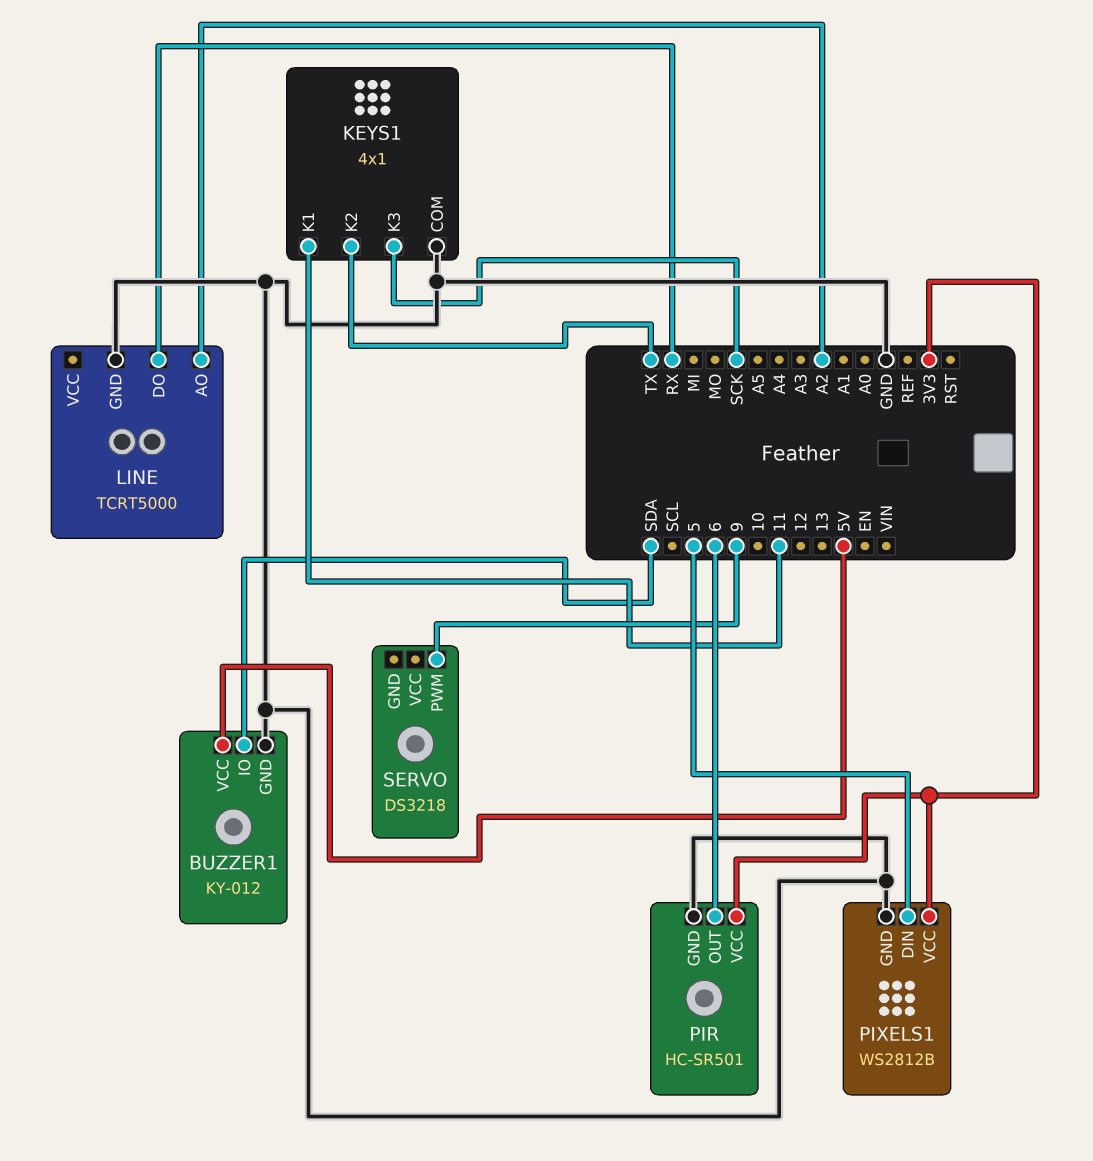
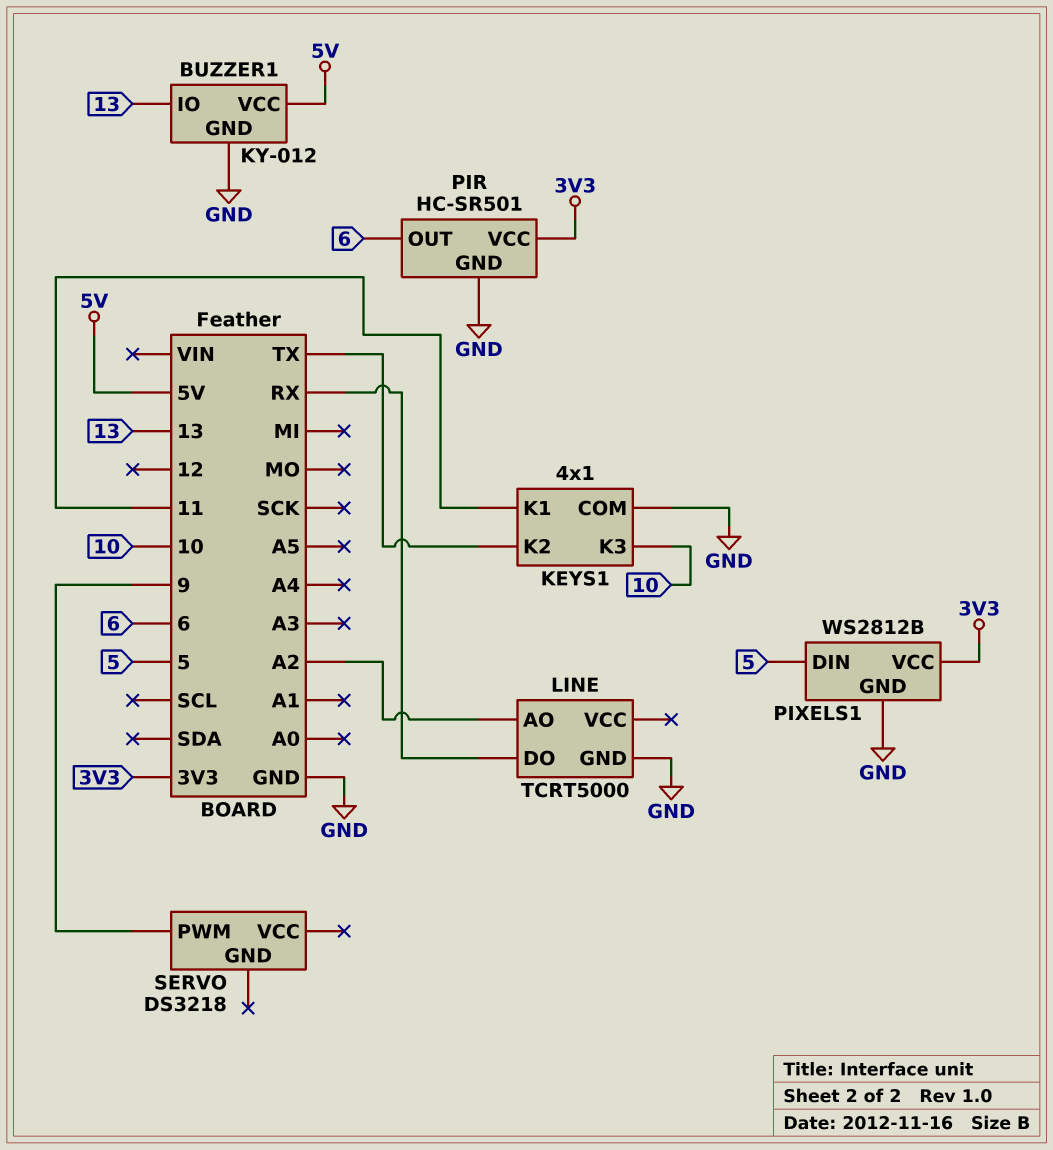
BUZZER1 pin IO: SDA -> 13
KEYS1 pin K3: SCK -> 10

